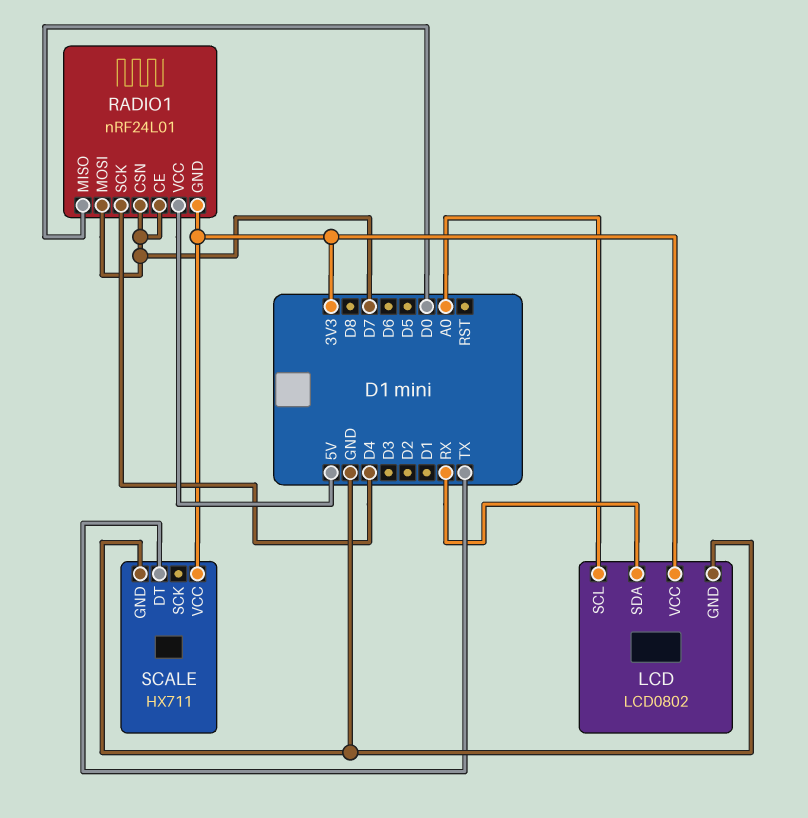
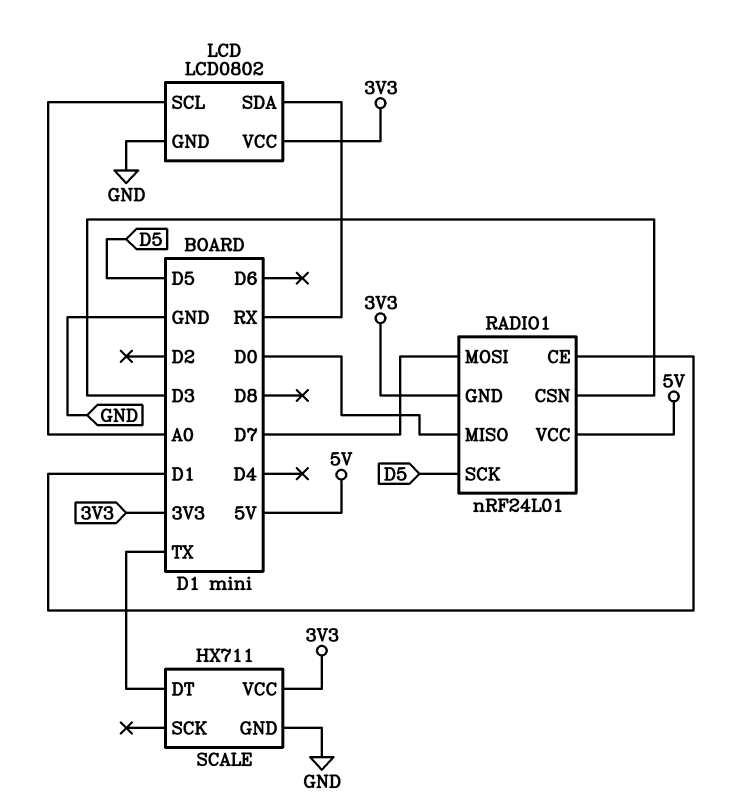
RADIO1 pin CE: D7 -> D1
RADIO1 pin CSN: D7 -> D3
RADIO1 pin SCK: D4 -> D5

